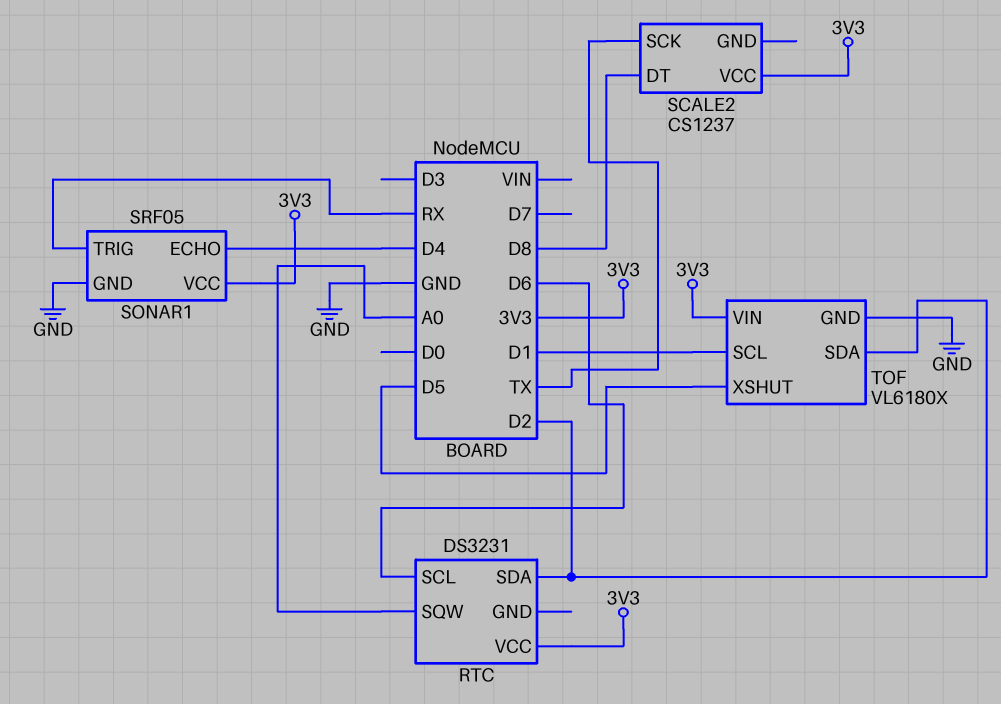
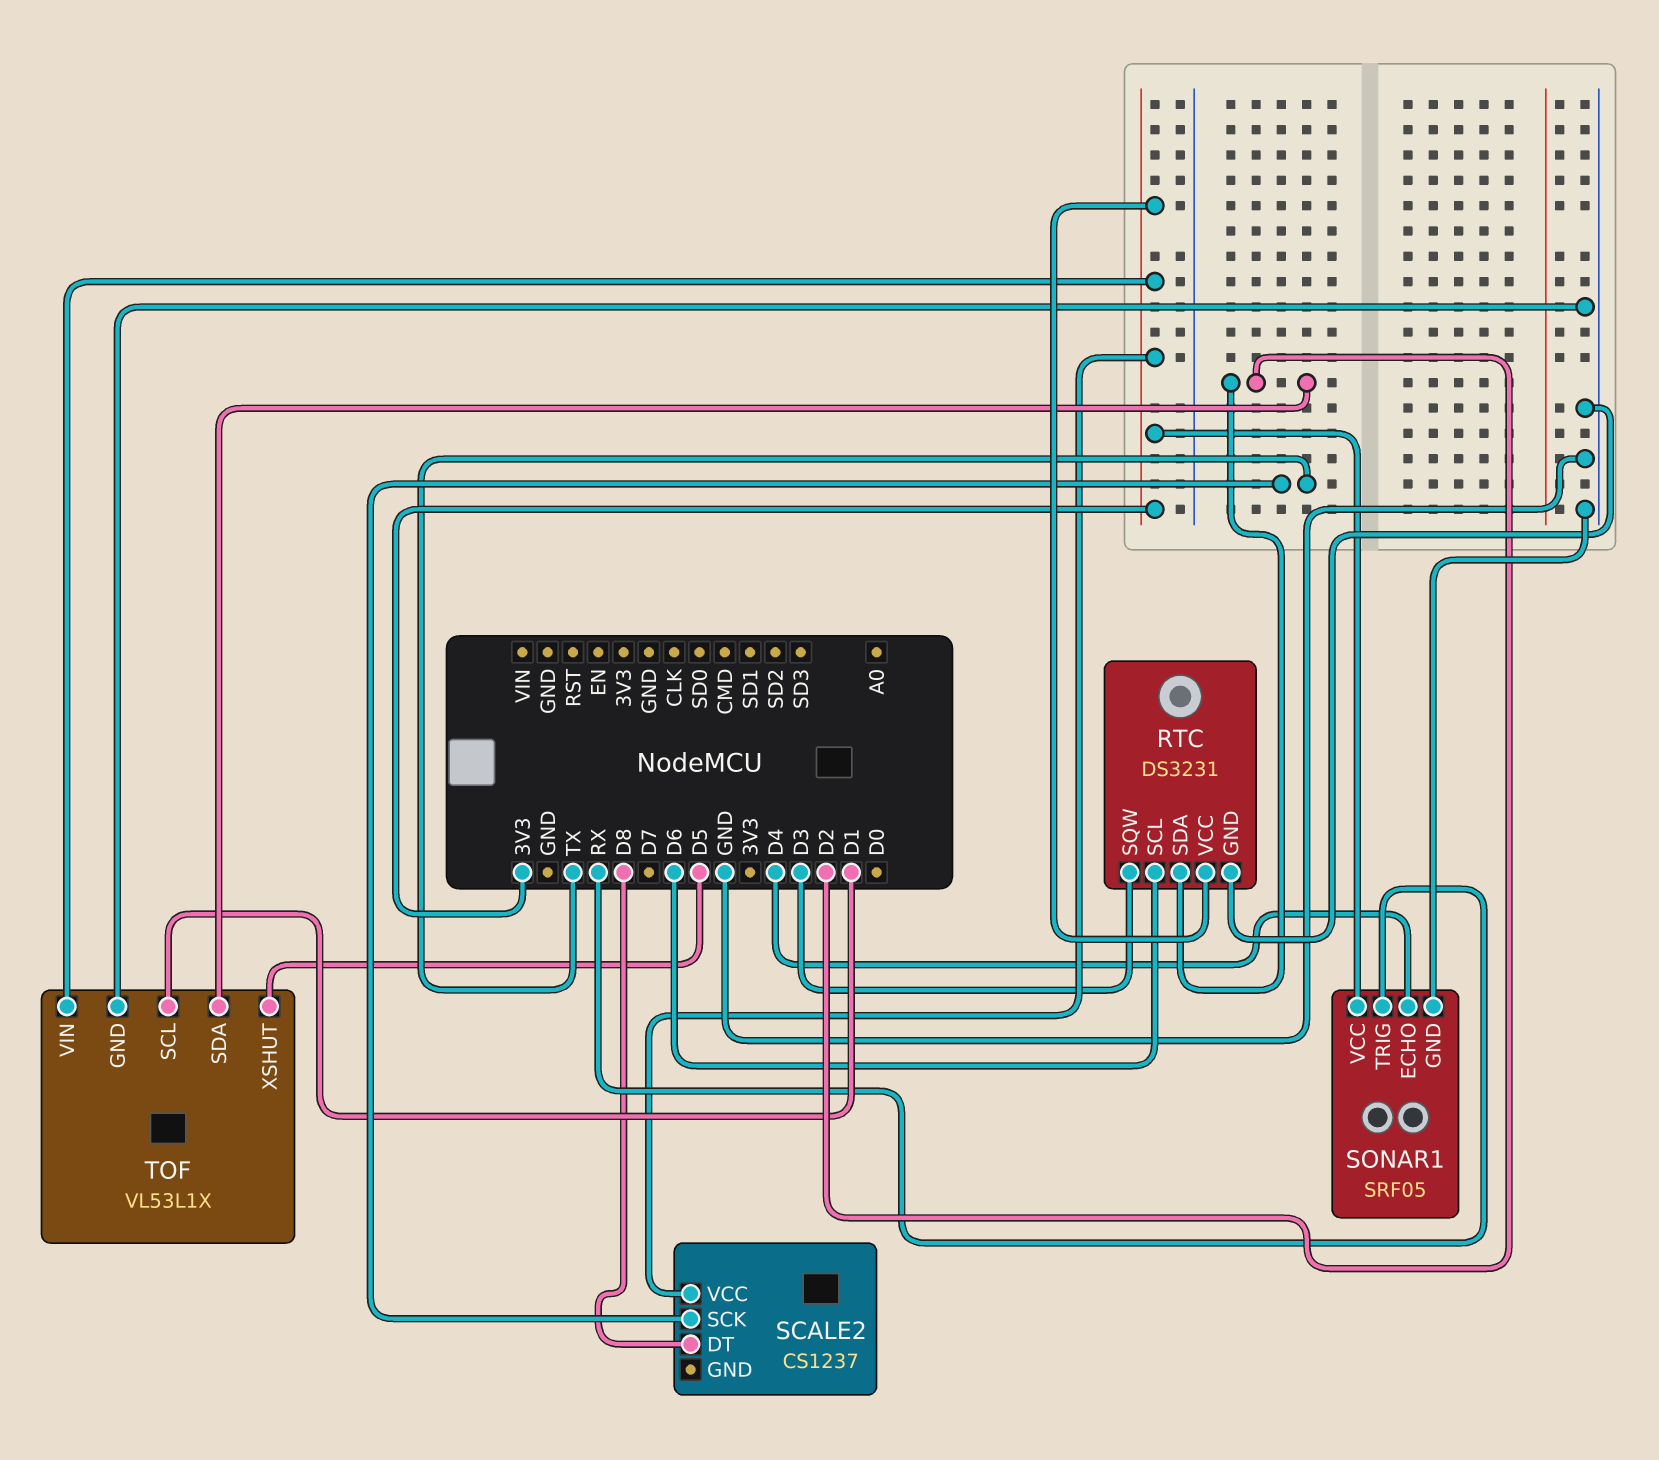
RTC pin GND: none -> GND
RTC pin SQW: A0 -> D3
TOF: VL6180X -> VL53L1X

